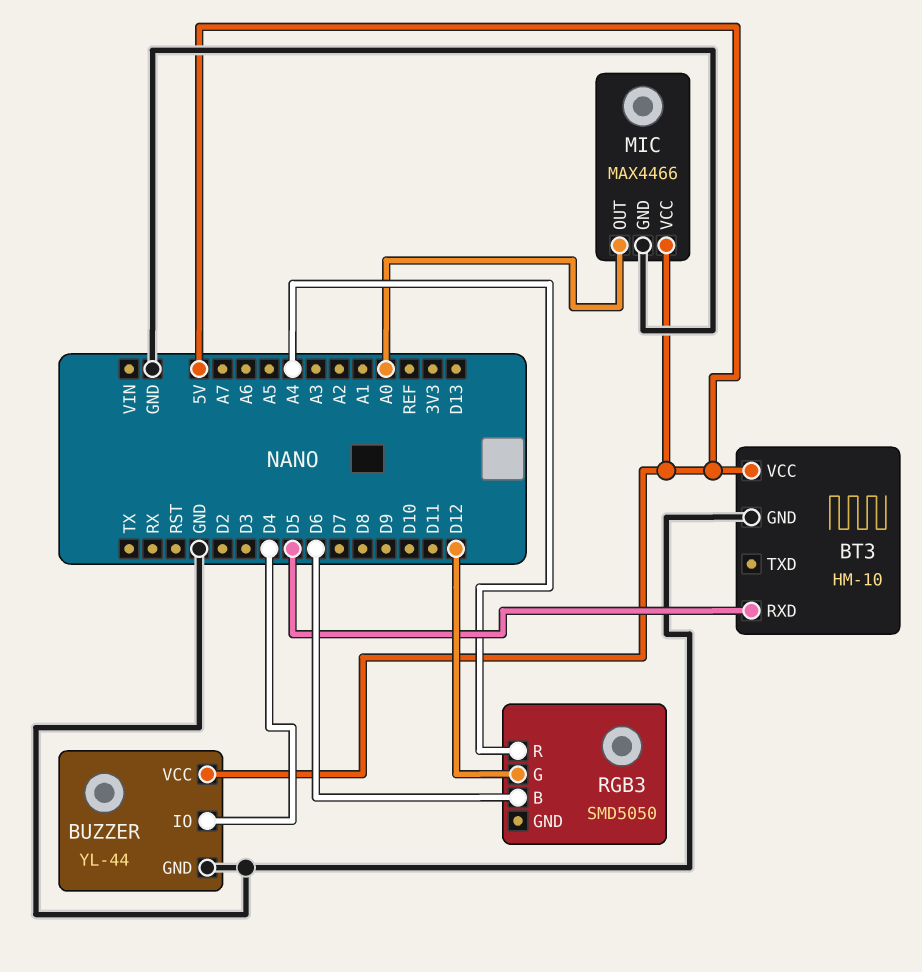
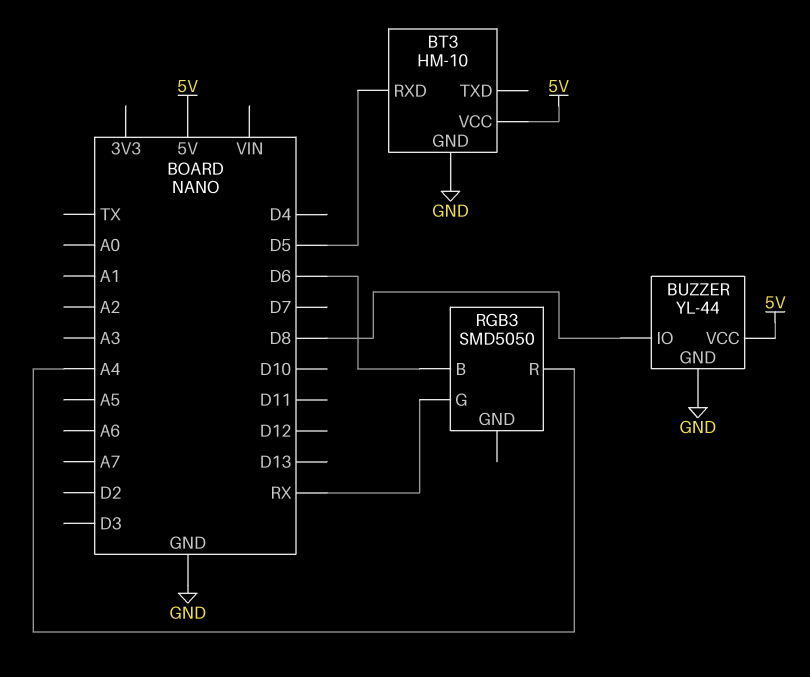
BUZZER pin IO: D4 -> D8
MIC: MAX4466 -> none
MIC pin GND: GND -> none
MIC pin OUT: A0 -> none
MIC pin VCC: 5V -> none
RGB3 pin G: D12 -> RX

